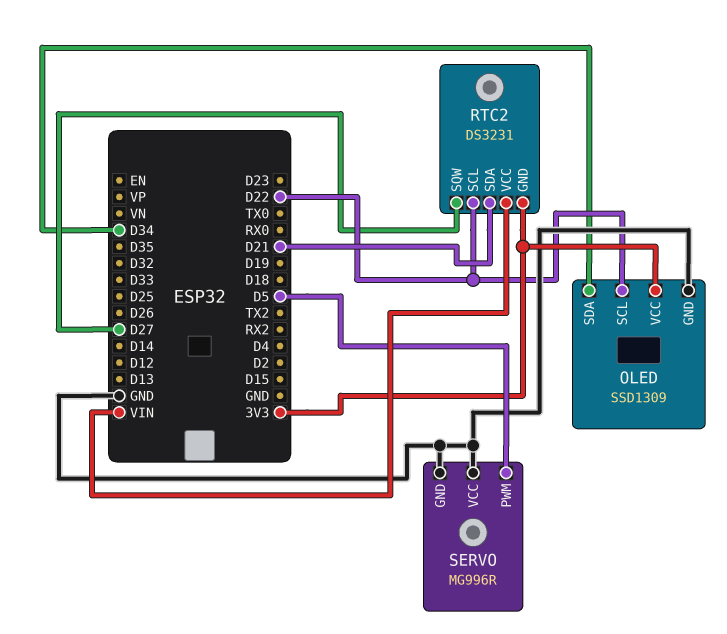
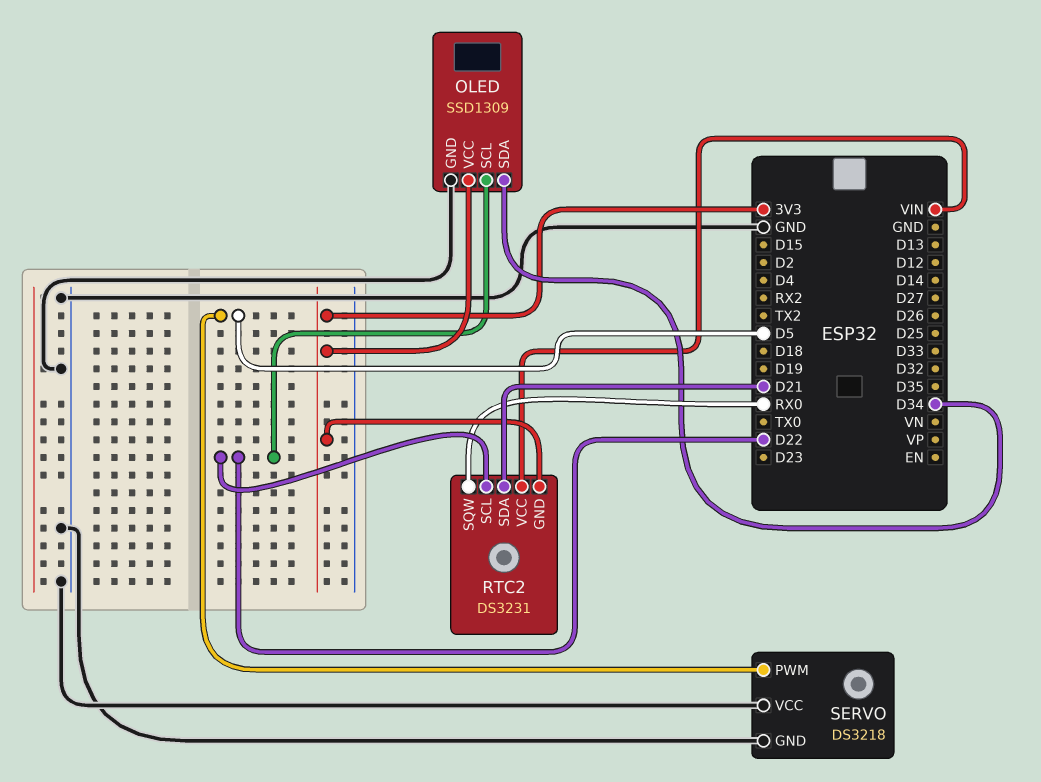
RTC2 pin SQW: D27 -> RX0
SERVO: MG996R -> DS3218

